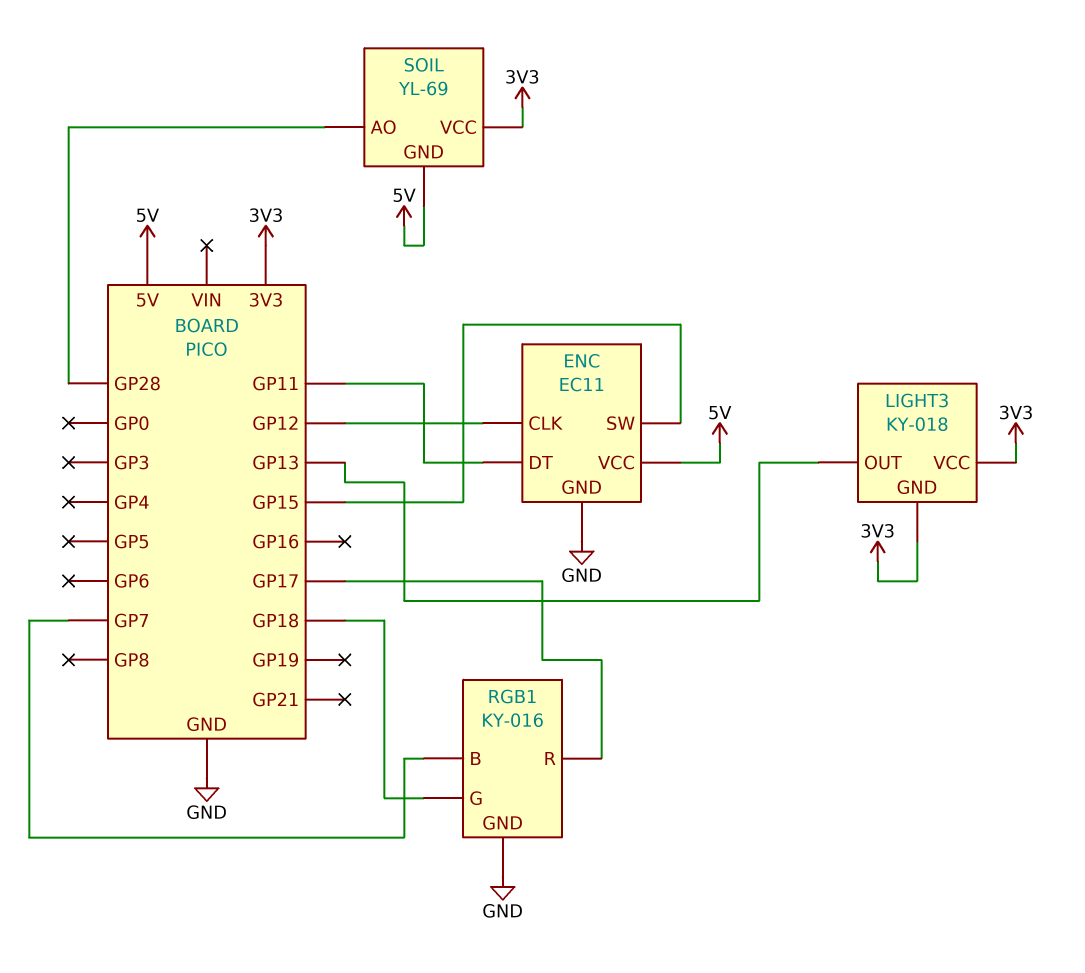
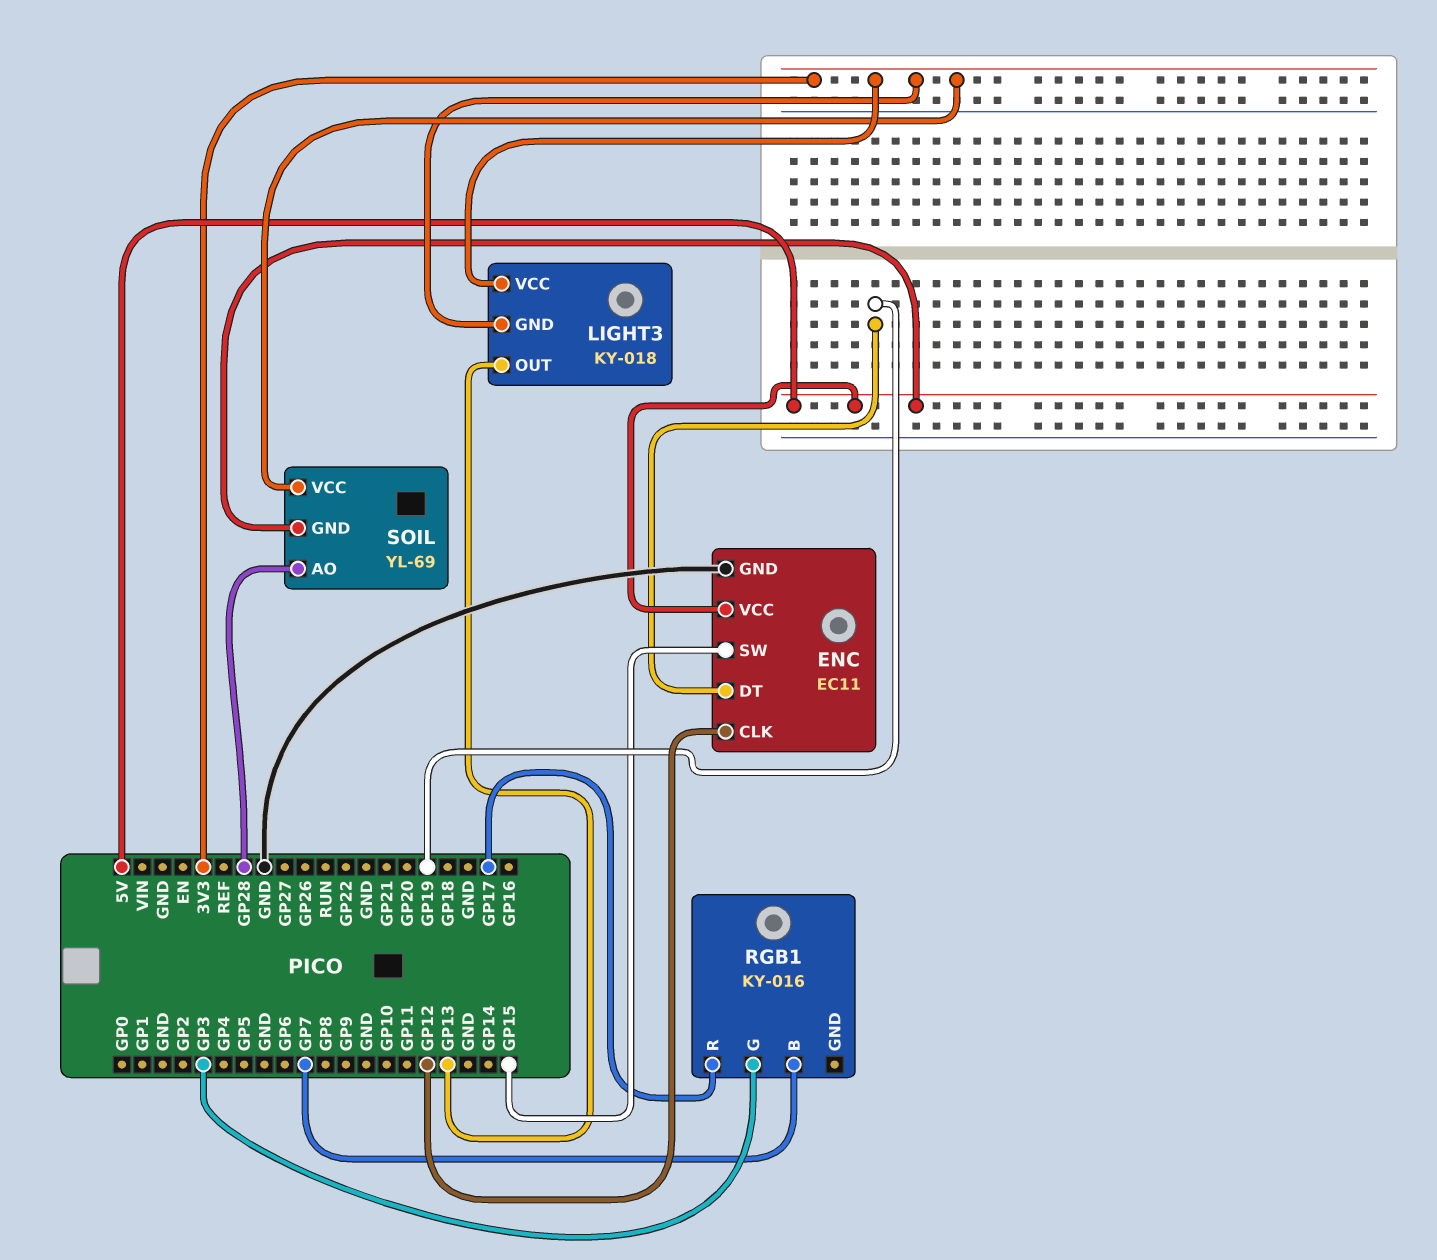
ENC pin DT: GP11 -> GP19
RGB1 pin G: GP18 -> GP3
RGB1 pin GND: GND -> none

